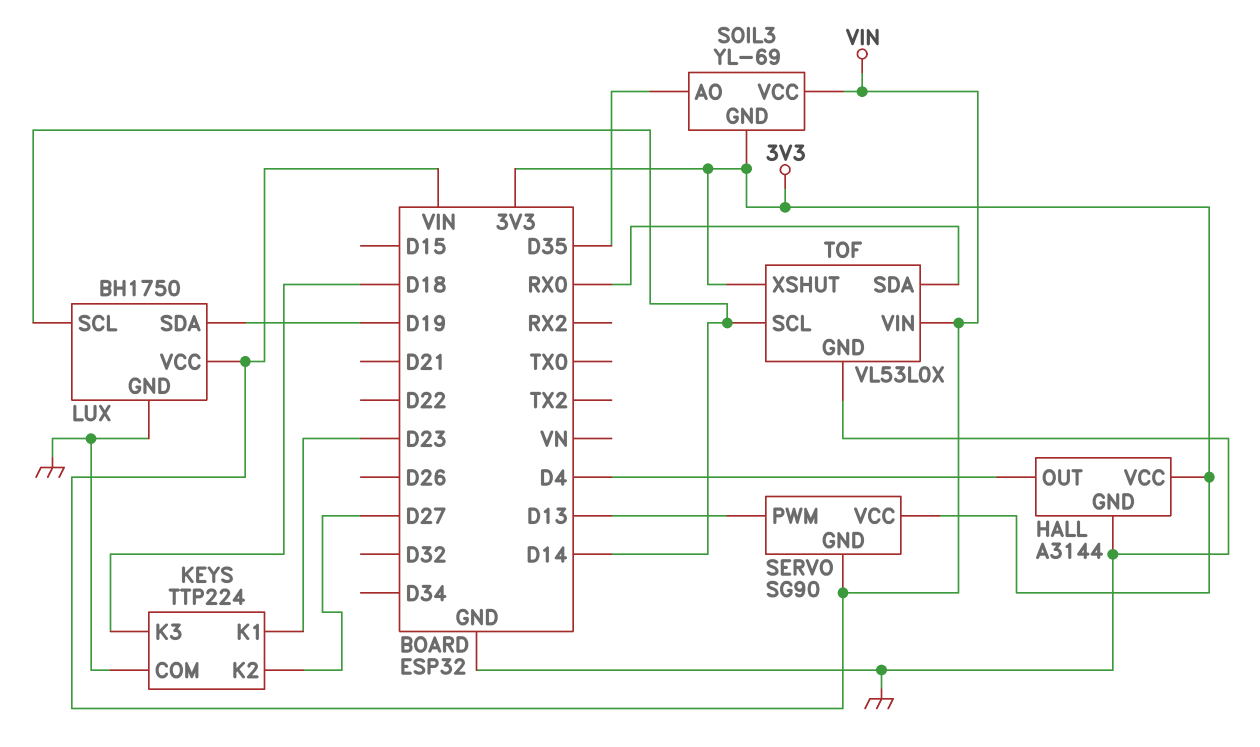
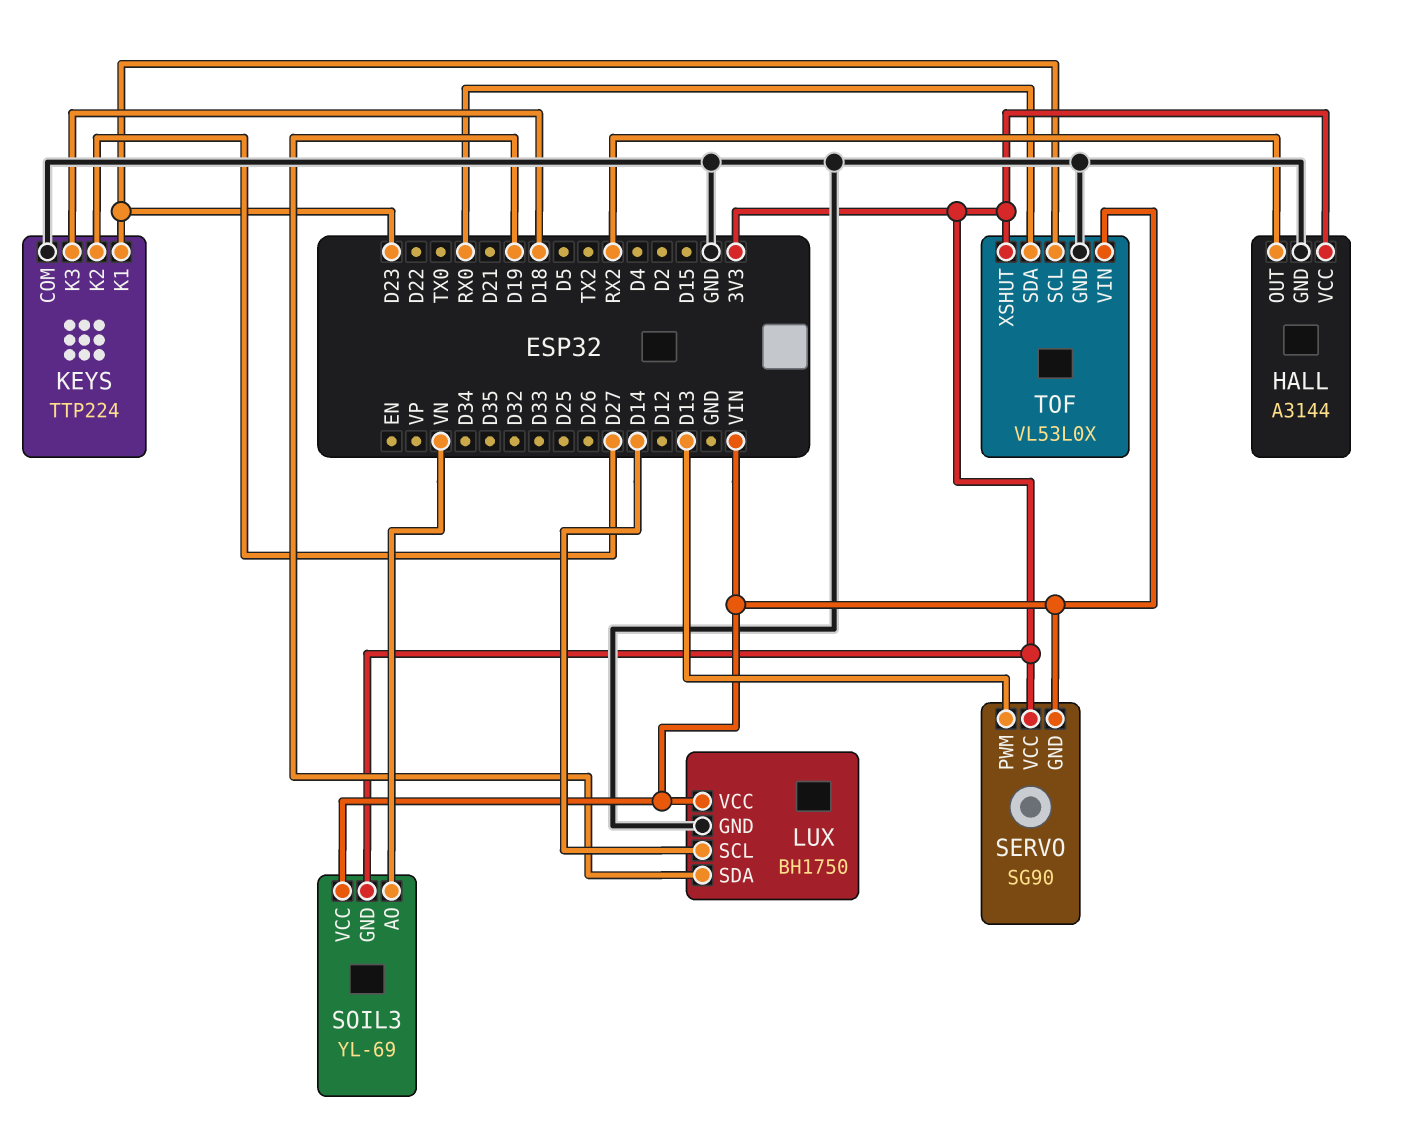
HALL pin OUT: D4 -> RX2
SOIL3 pin AO: D35 -> VN
TOF pin SCL: D14 -> D23

